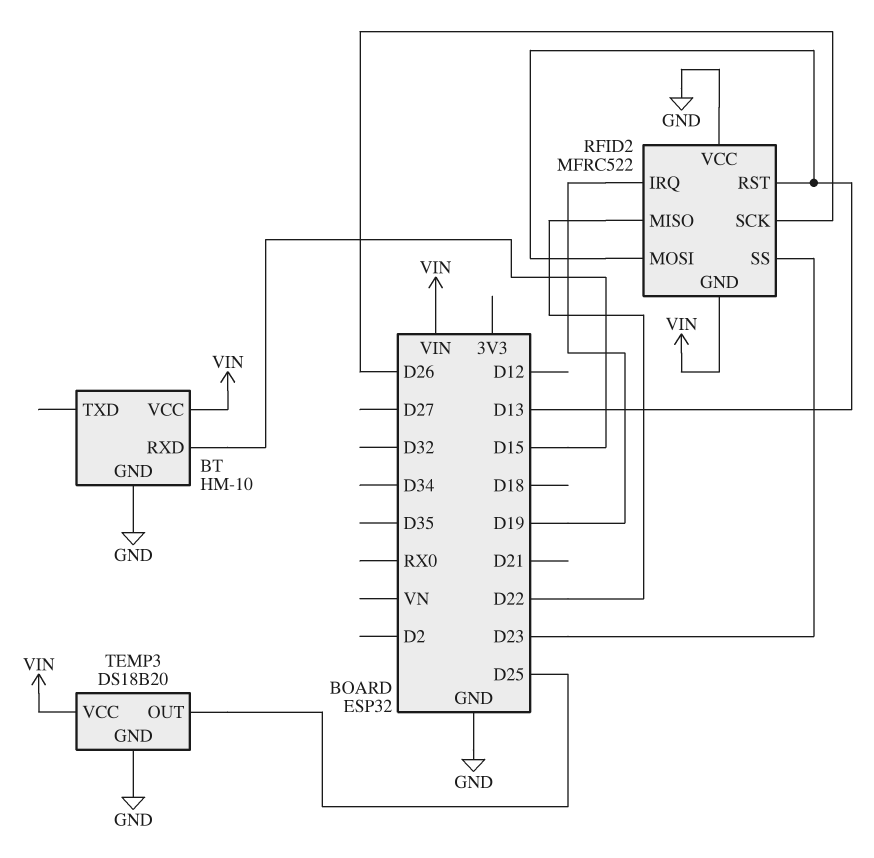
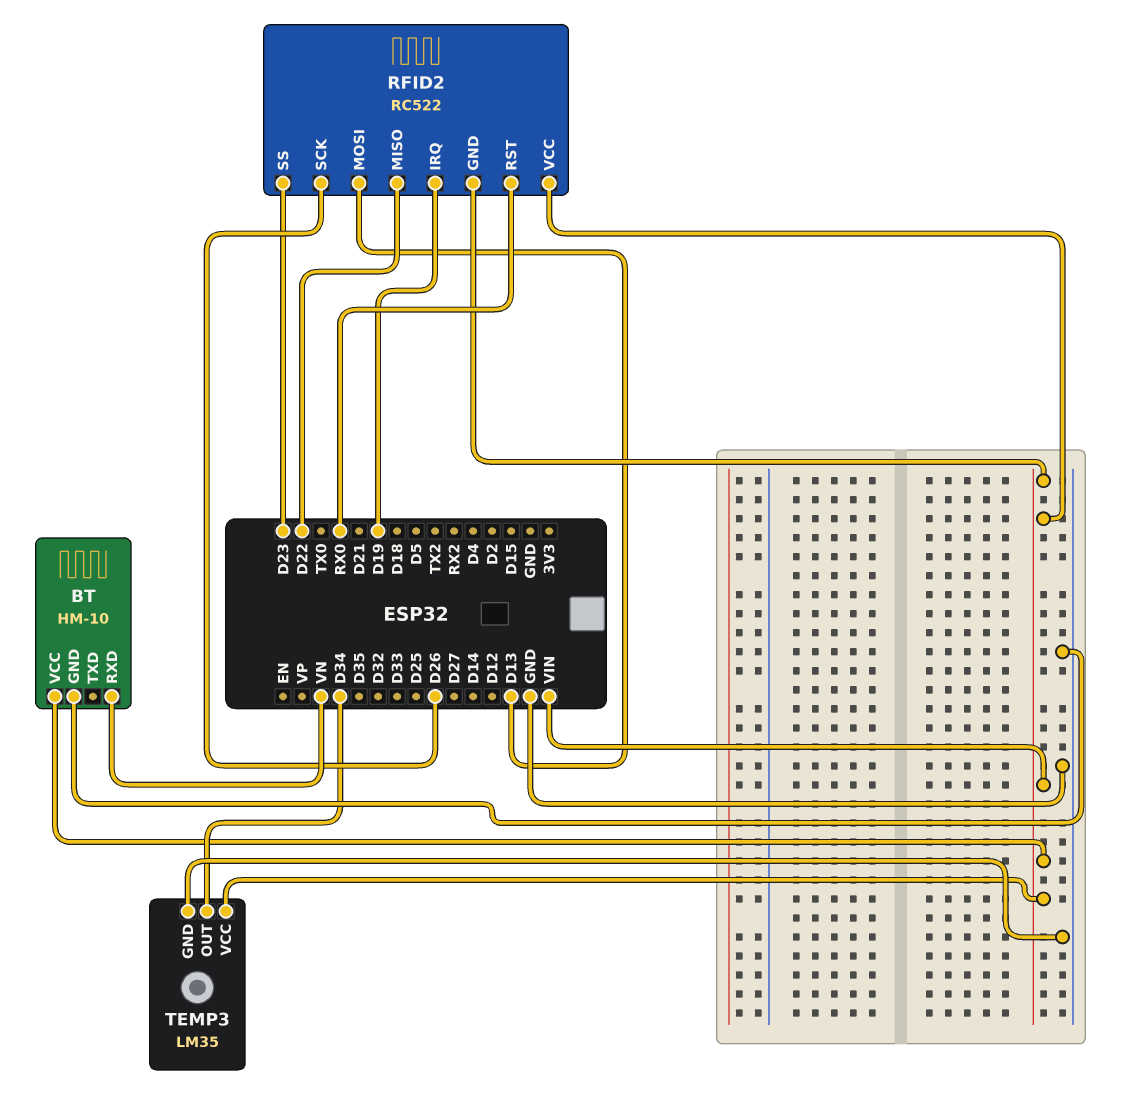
BT pin RXD: D15 -> VN
RFID2: MFRC522 -> RC522
RFID2 pin RST: D13 -> RX0
RFID2 pin VCC: GND -> VIN
TEMP3: DS18B20 -> LM35
TEMP3 pin OUT: D25 -> D34

